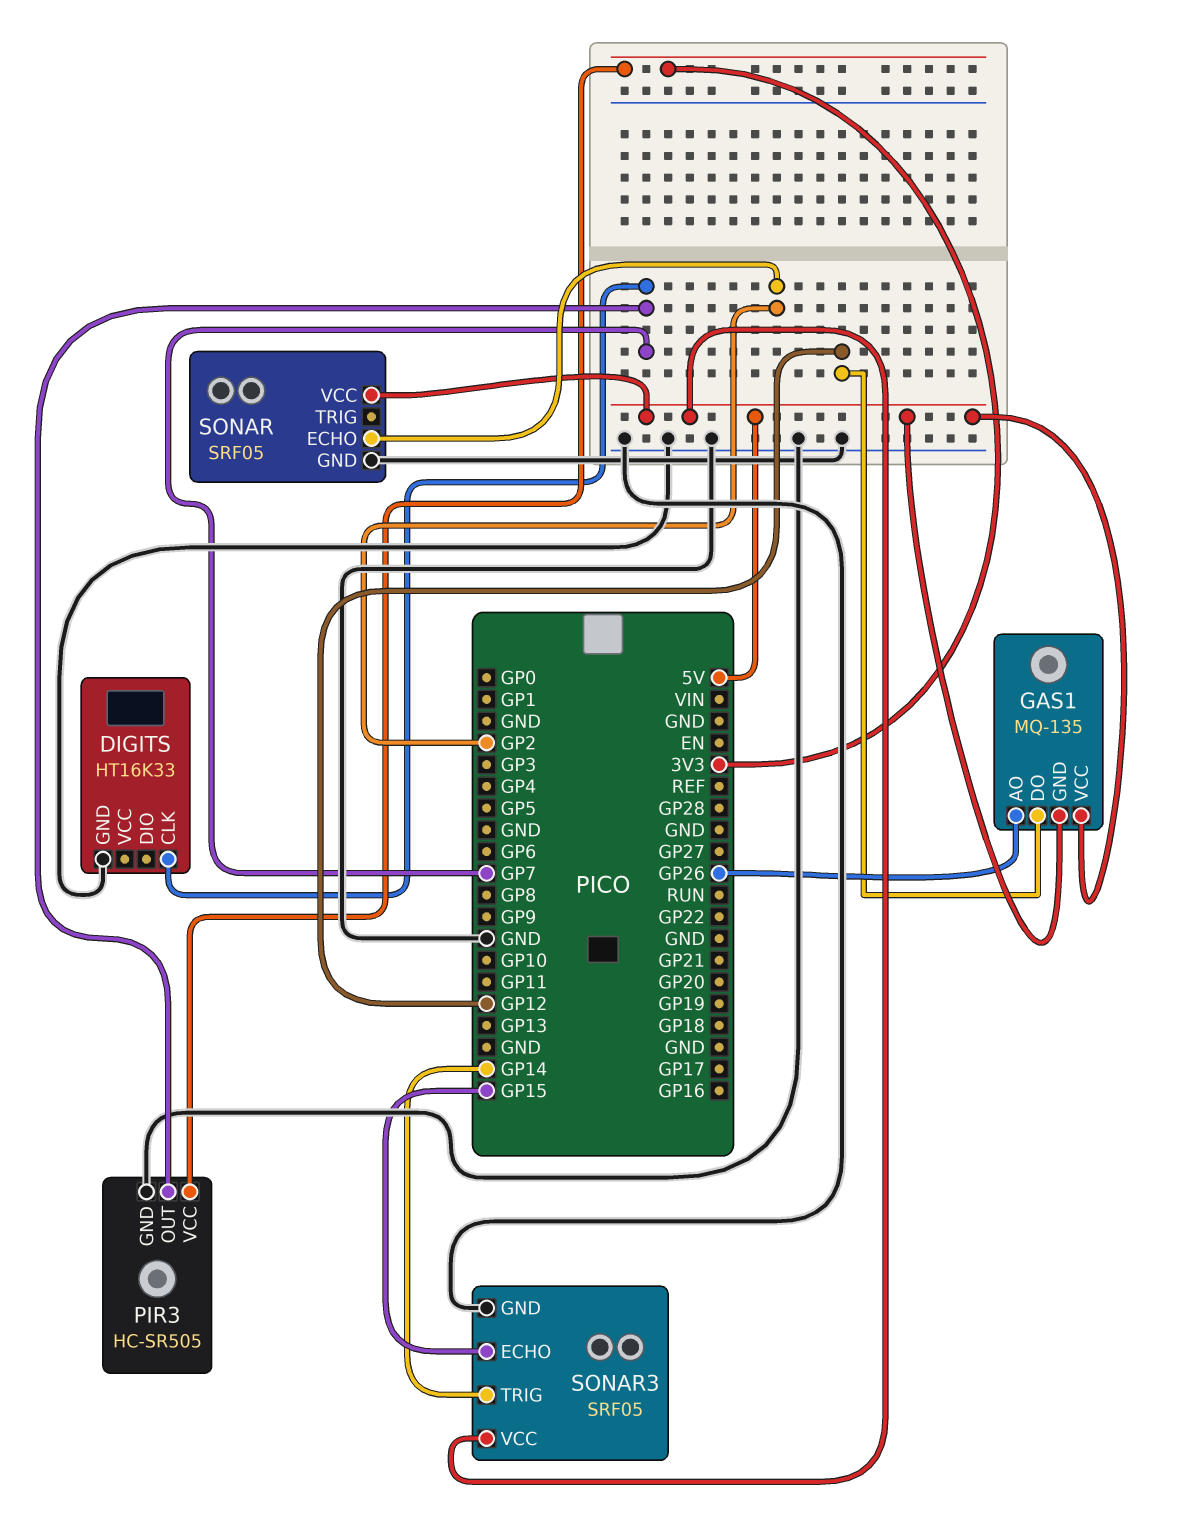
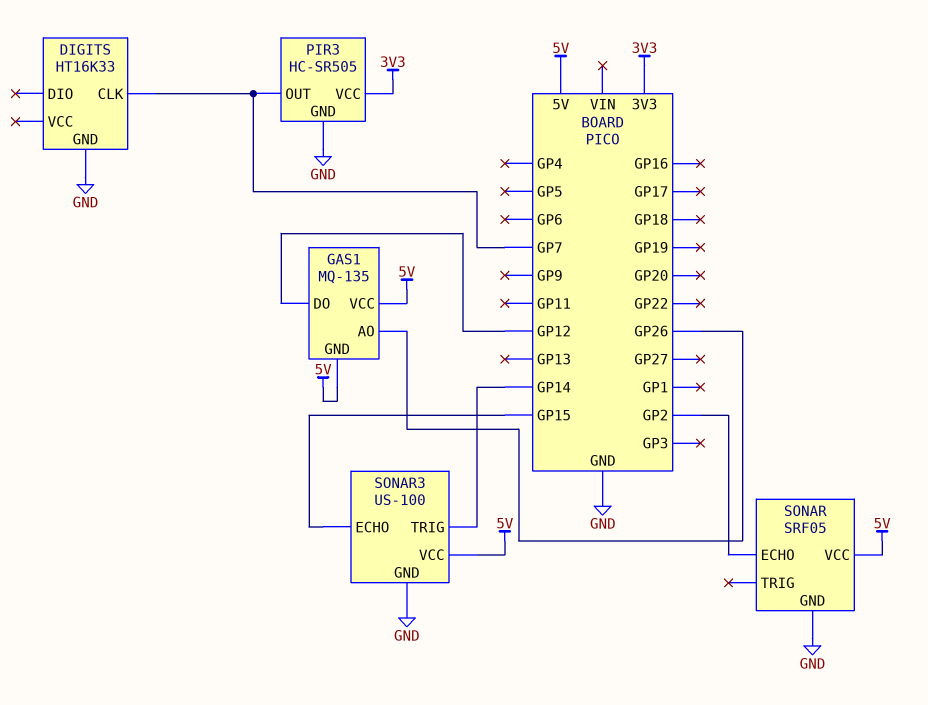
SONAR3: SRF05 -> US-100

